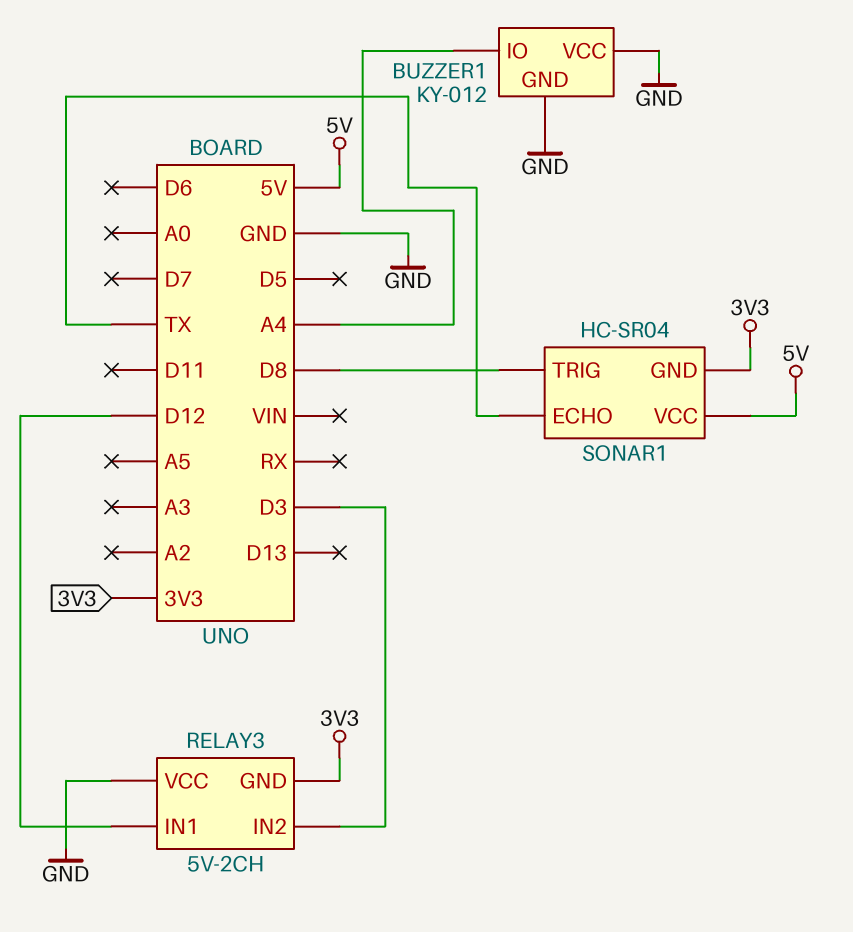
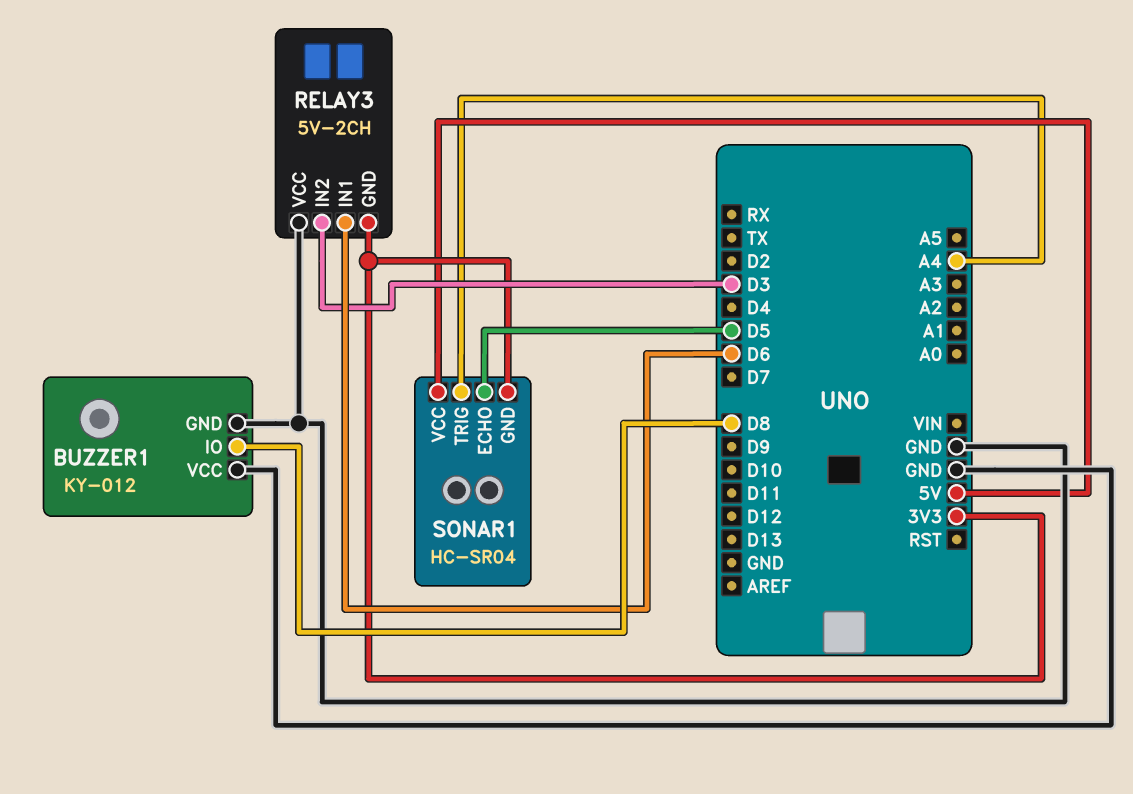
BUZZER1 pin IO: A4 -> D8
RELAY3 pin IN1: D12 -> D6
SONAR1 pin ECHO: TX -> D5
SONAR1 pin TRIG: D8 -> A4

